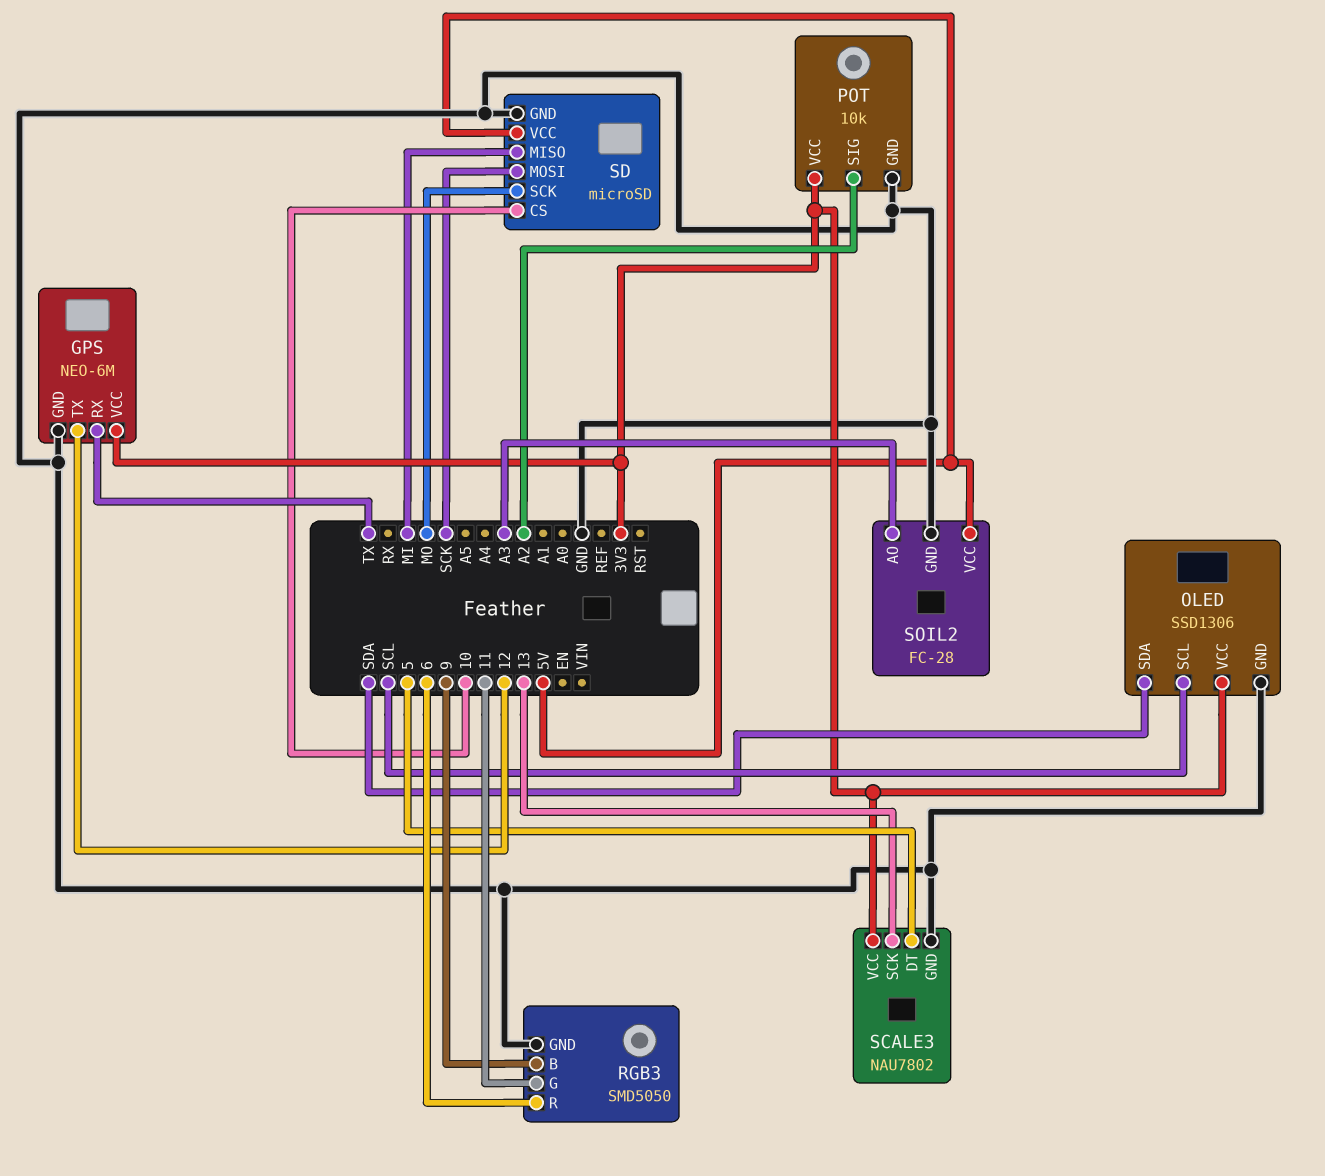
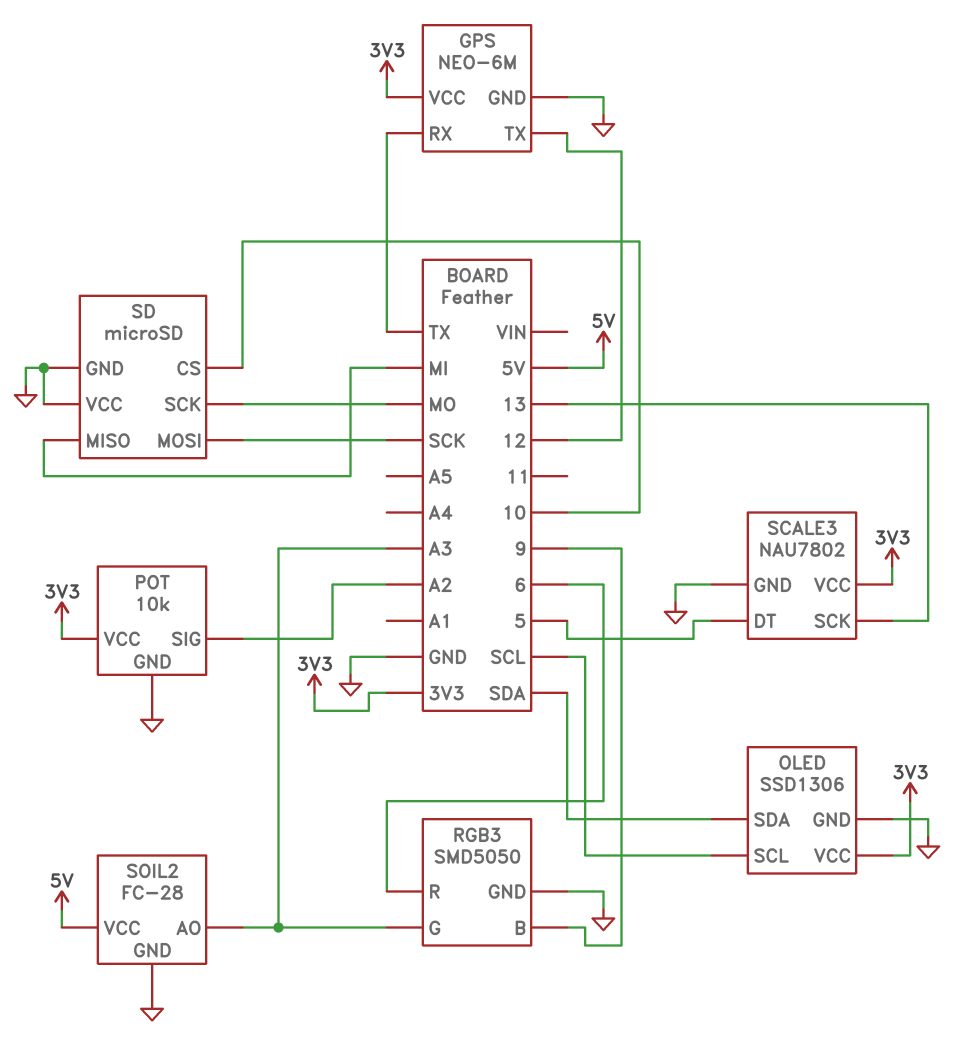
RGB3 pin G: 11 -> A3
SD pin VCC: 5V -> GND

